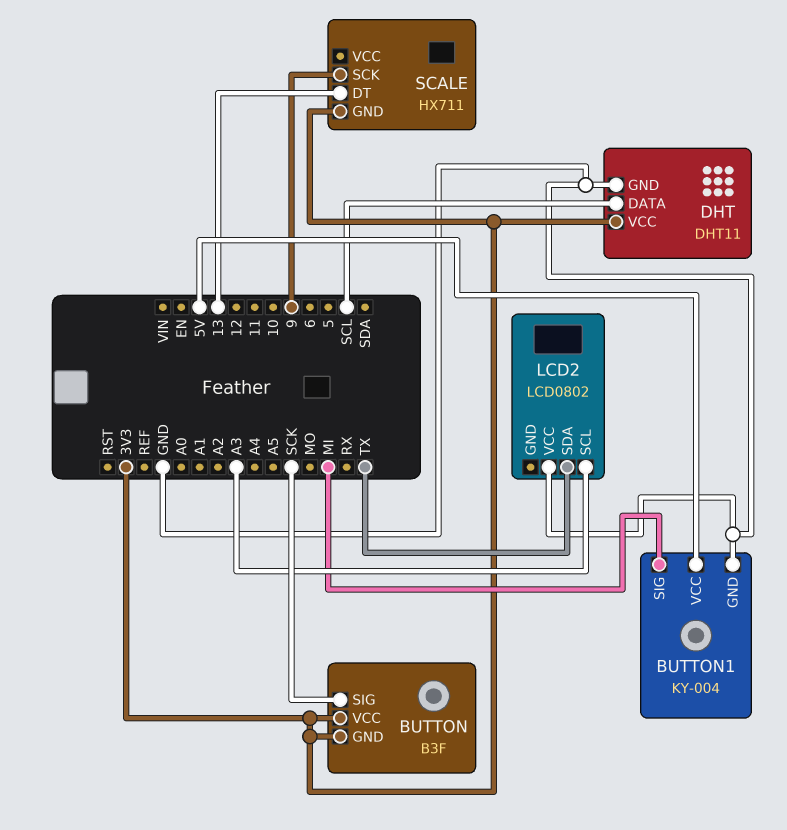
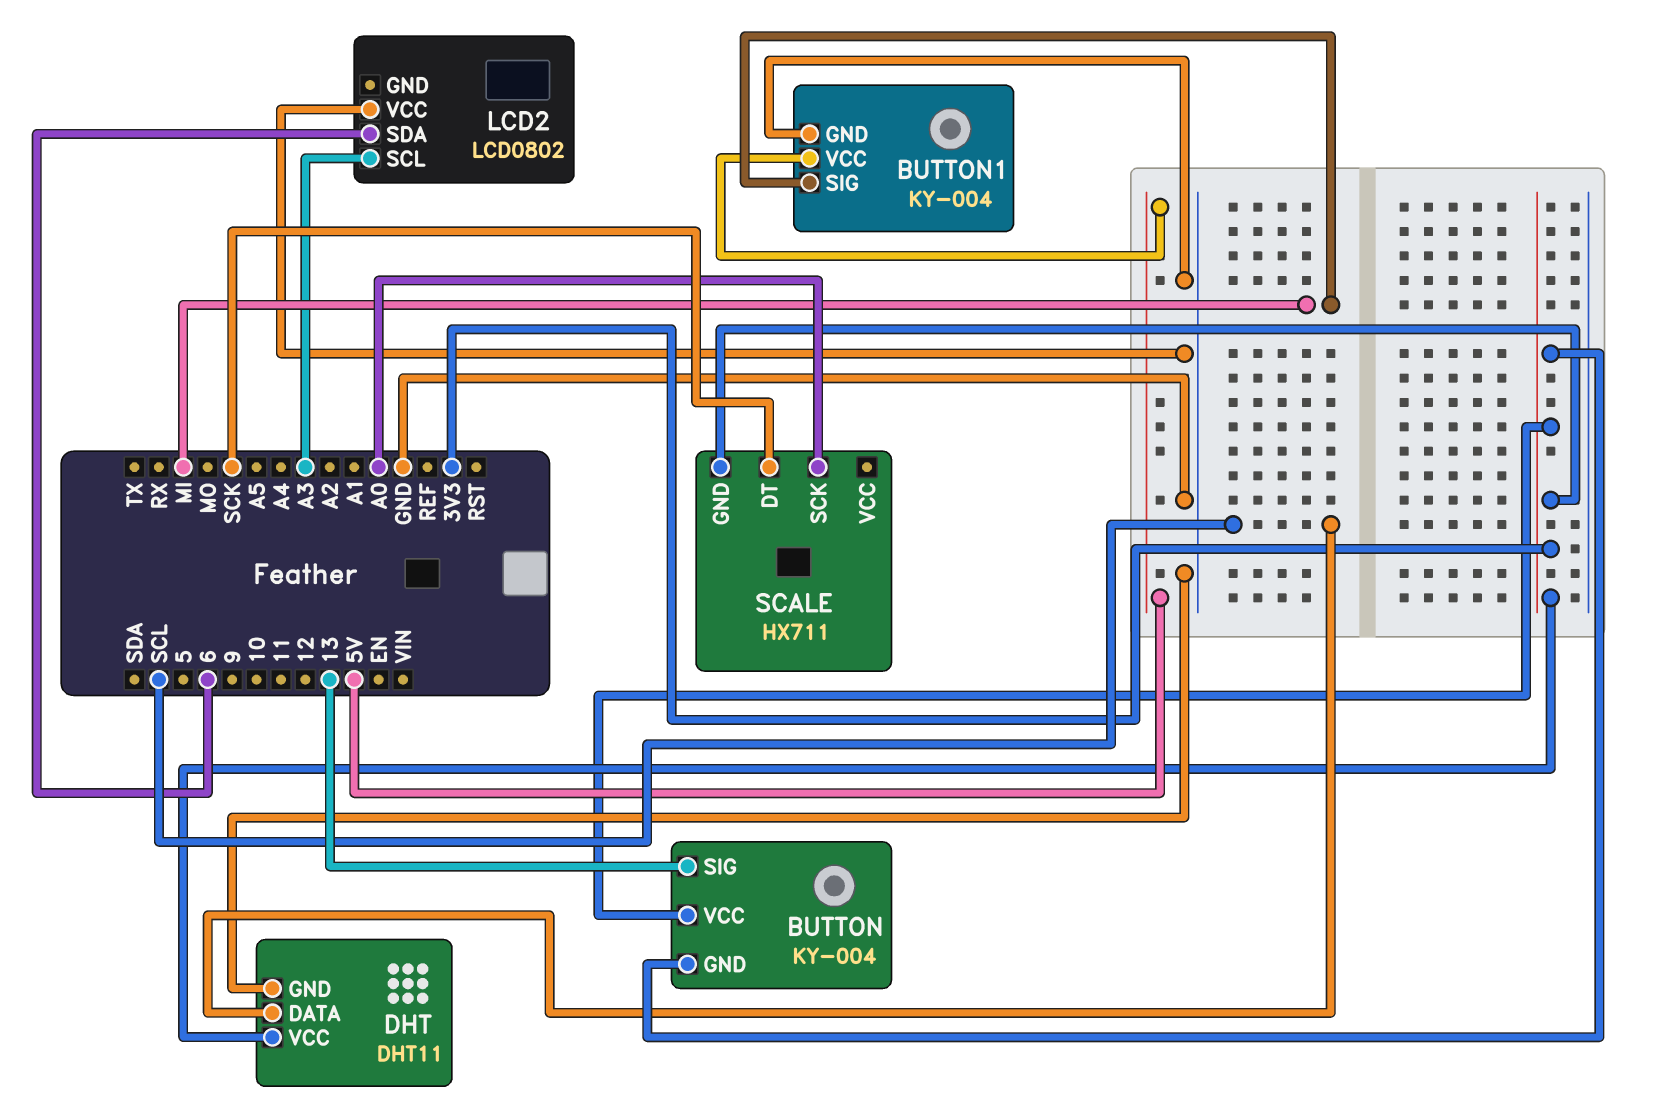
BUTTON: B3F -> KY-004
BUTTON pin SIG: SCK -> 13
LCD2 pin SDA: TX -> 6
SCALE pin DT: 13 -> SCK
SCALE pin SCK: 9 -> A0

